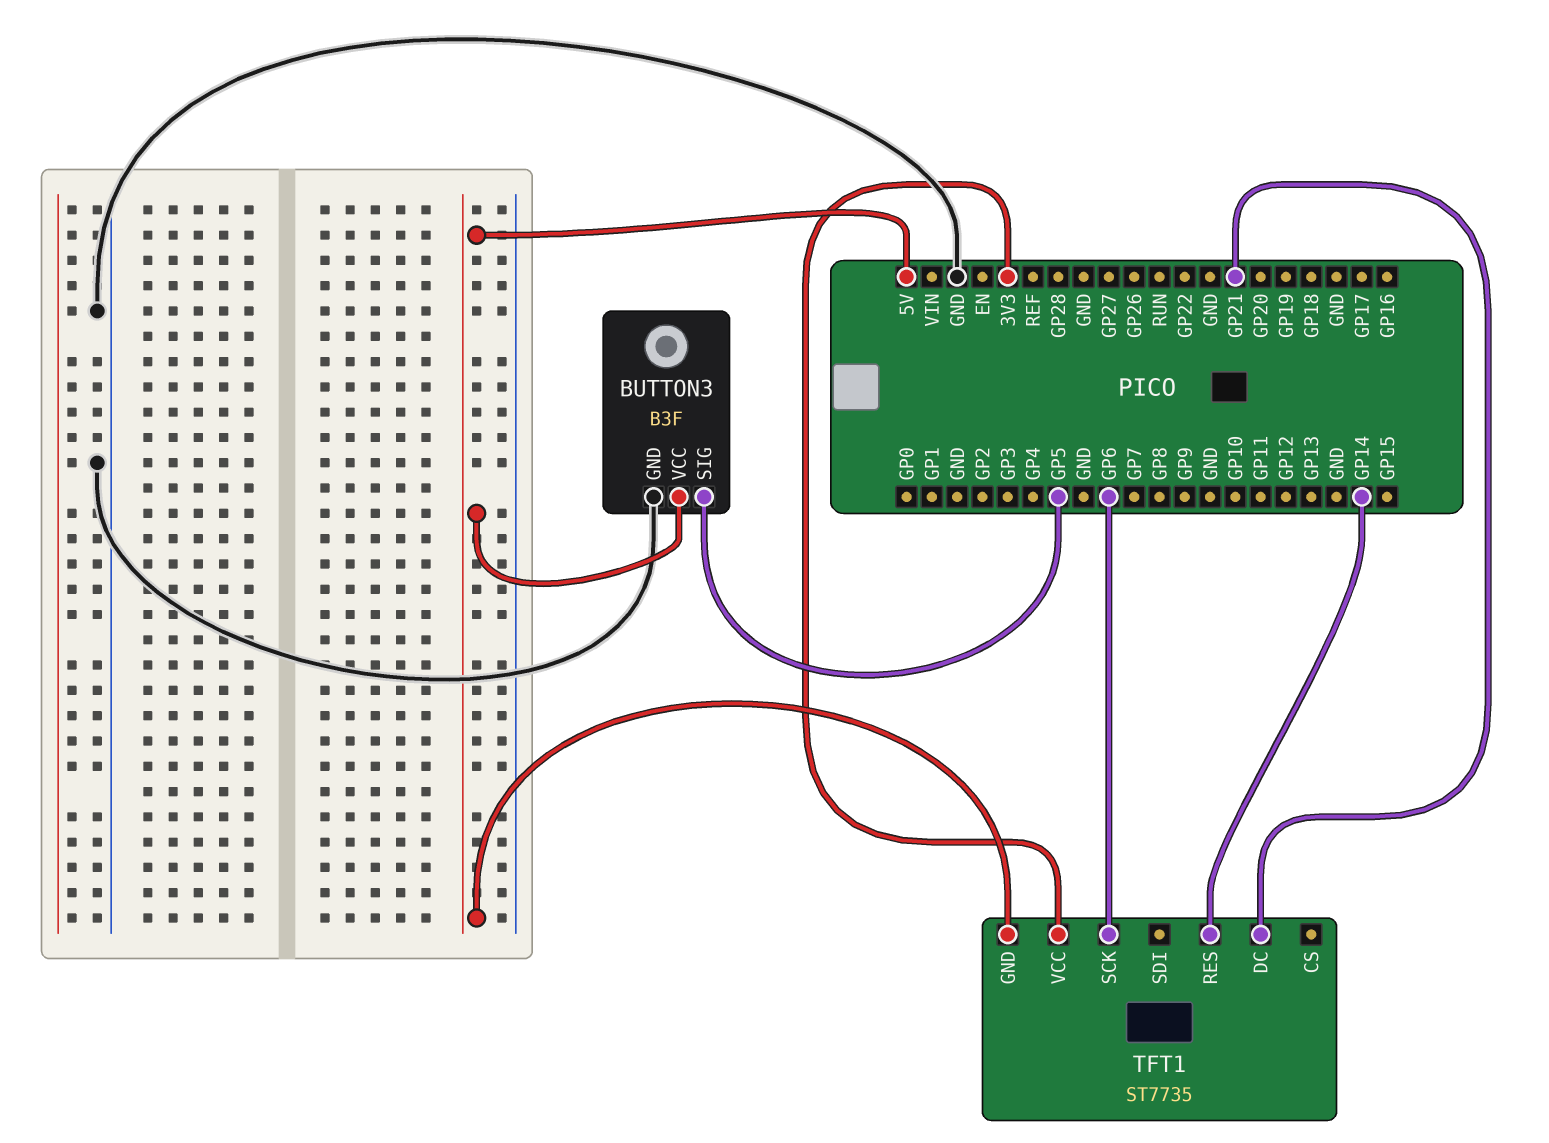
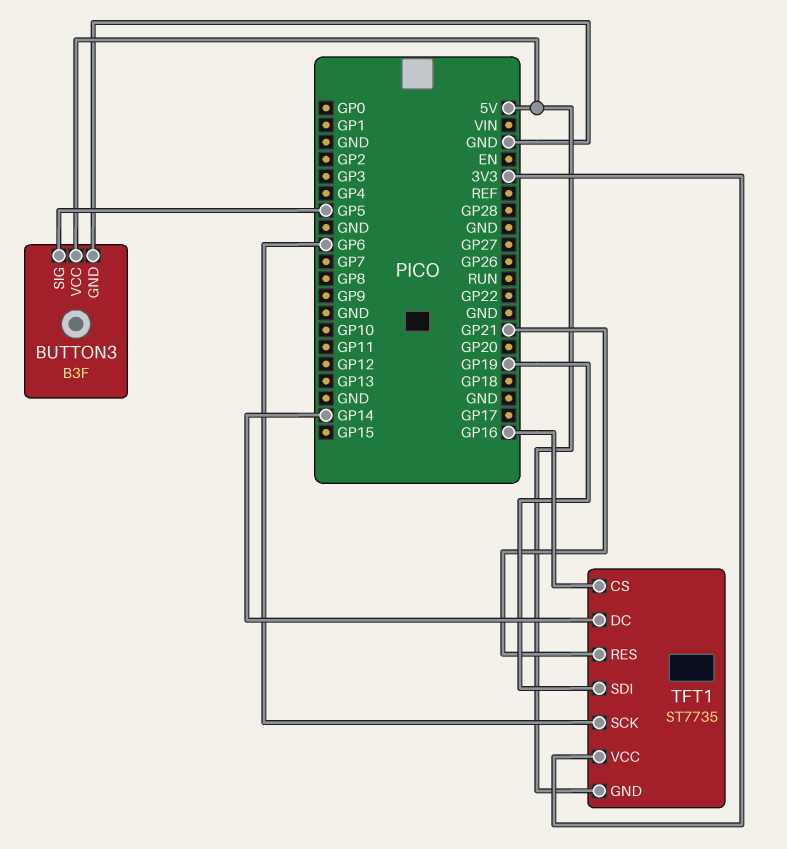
TFT1 pin CS: none -> GP16
TFT1 pin DC: GP21 -> GP14
TFT1 pin RES: GP14 -> GP21
TFT1 pin SDI: none -> GP19

